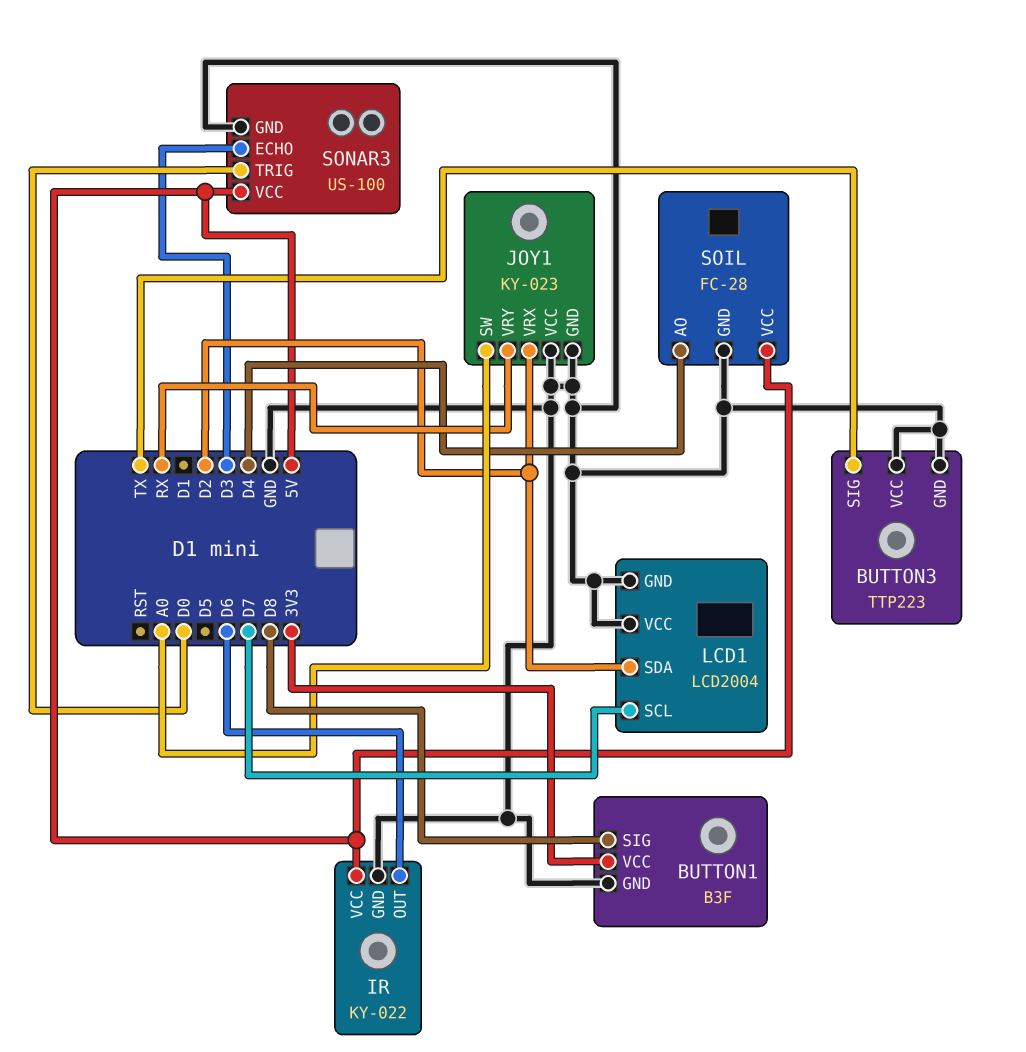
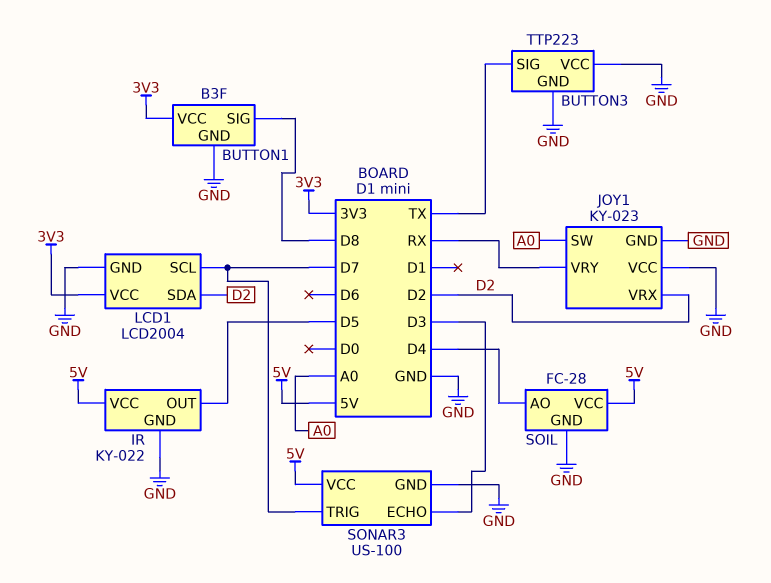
IR pin OUT: D6 -> D5
LCD1 pin VCC: GND -> 3V3
SONAR3 pin TRIG: D0 -> D7

